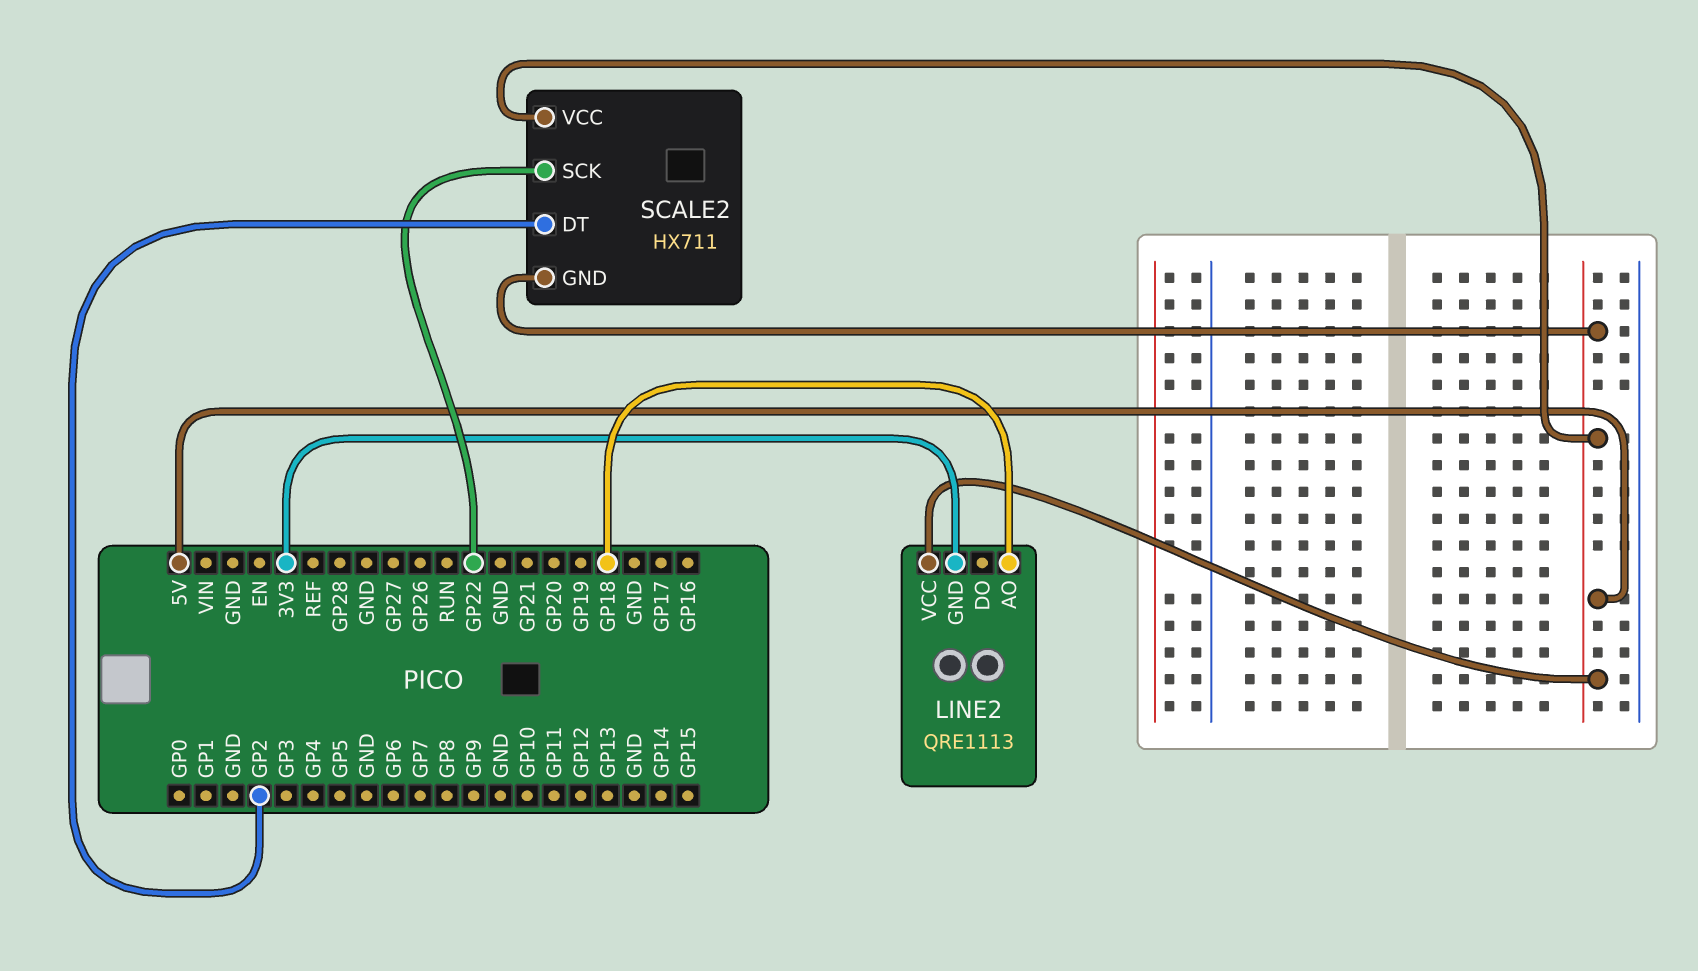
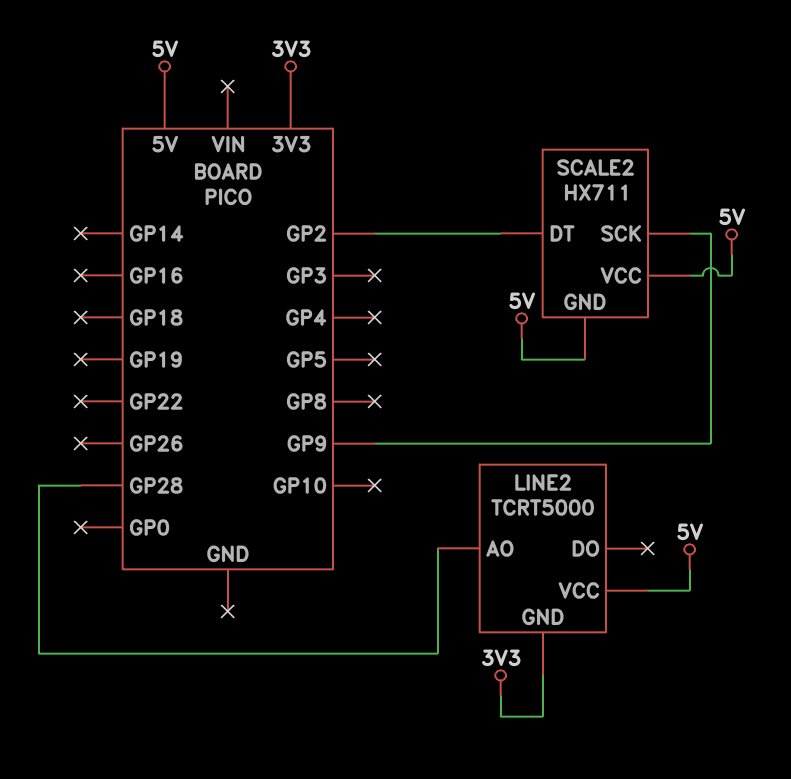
LINE2: QRE1113 -> TCRT5000
LINE2 pin AO: GP18 -> GP28
SCALE2 pin SCK: GP22 -> GP9

